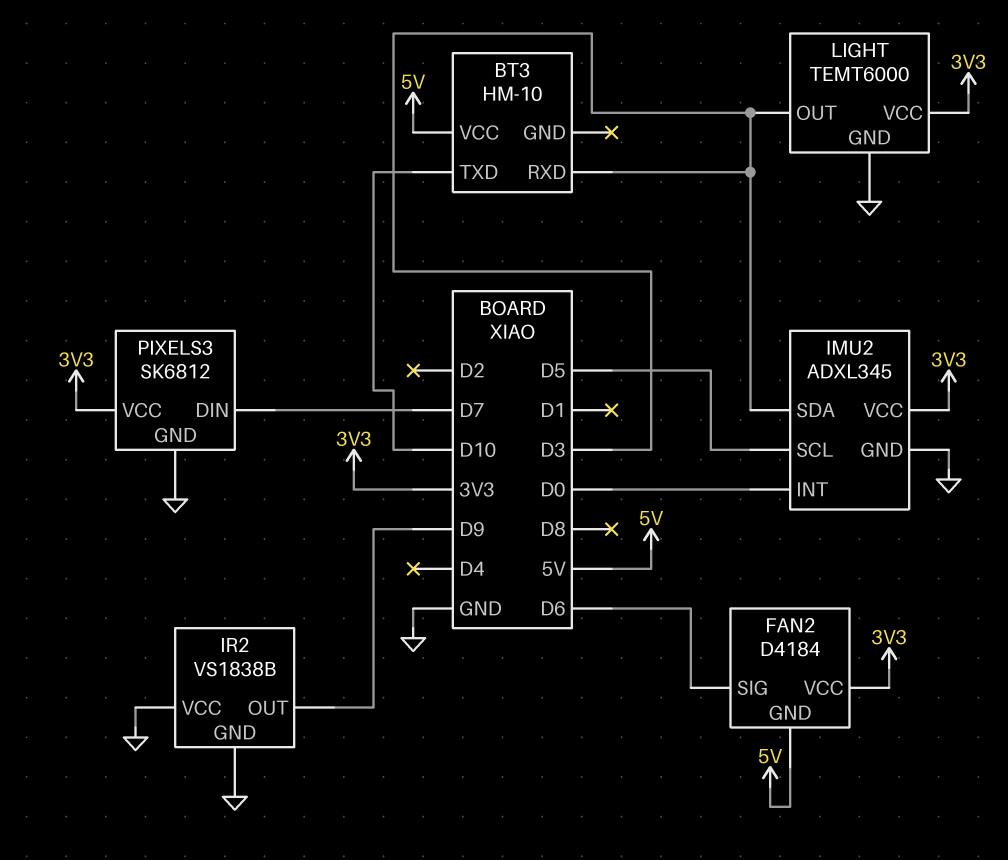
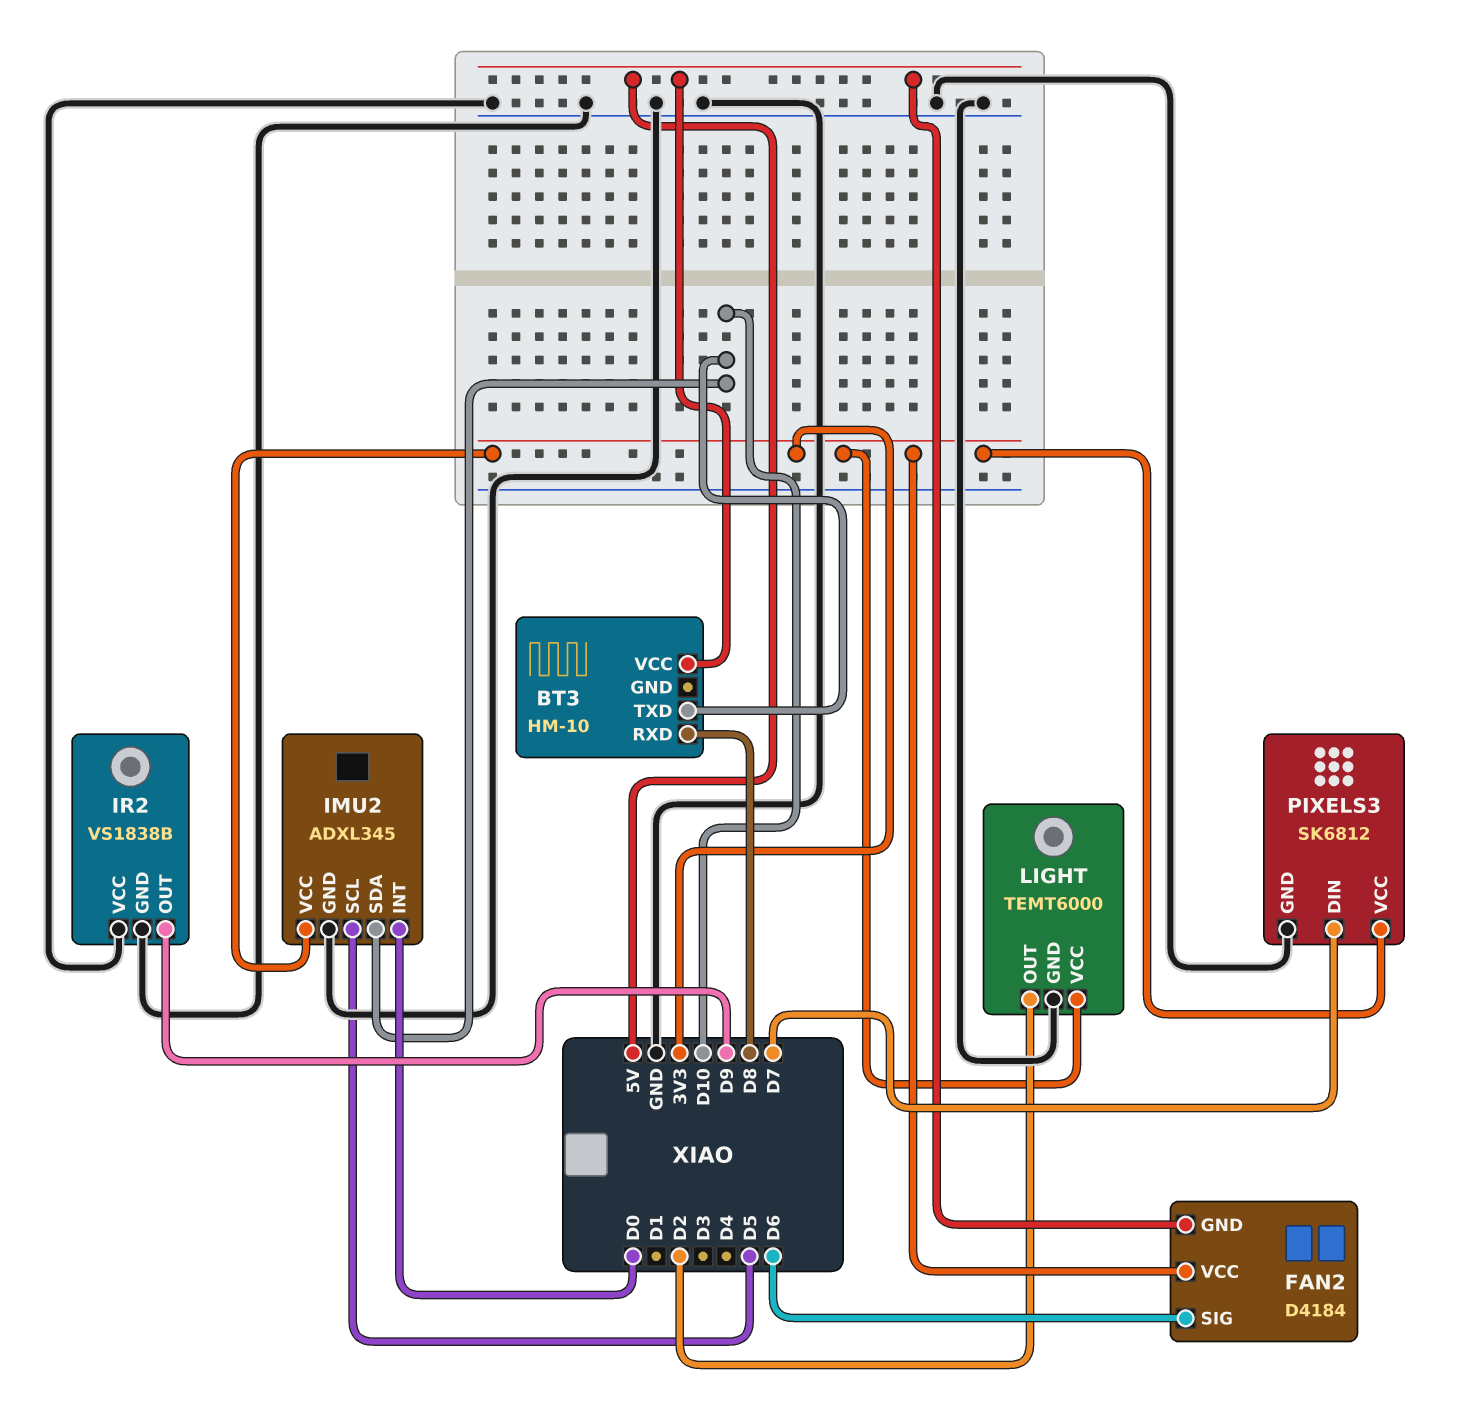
BT3 pin RXD: D3 -> D8
IMU2 pin SDA: D3 -> D10
LIGHT pin OUT: D3 -> D2

